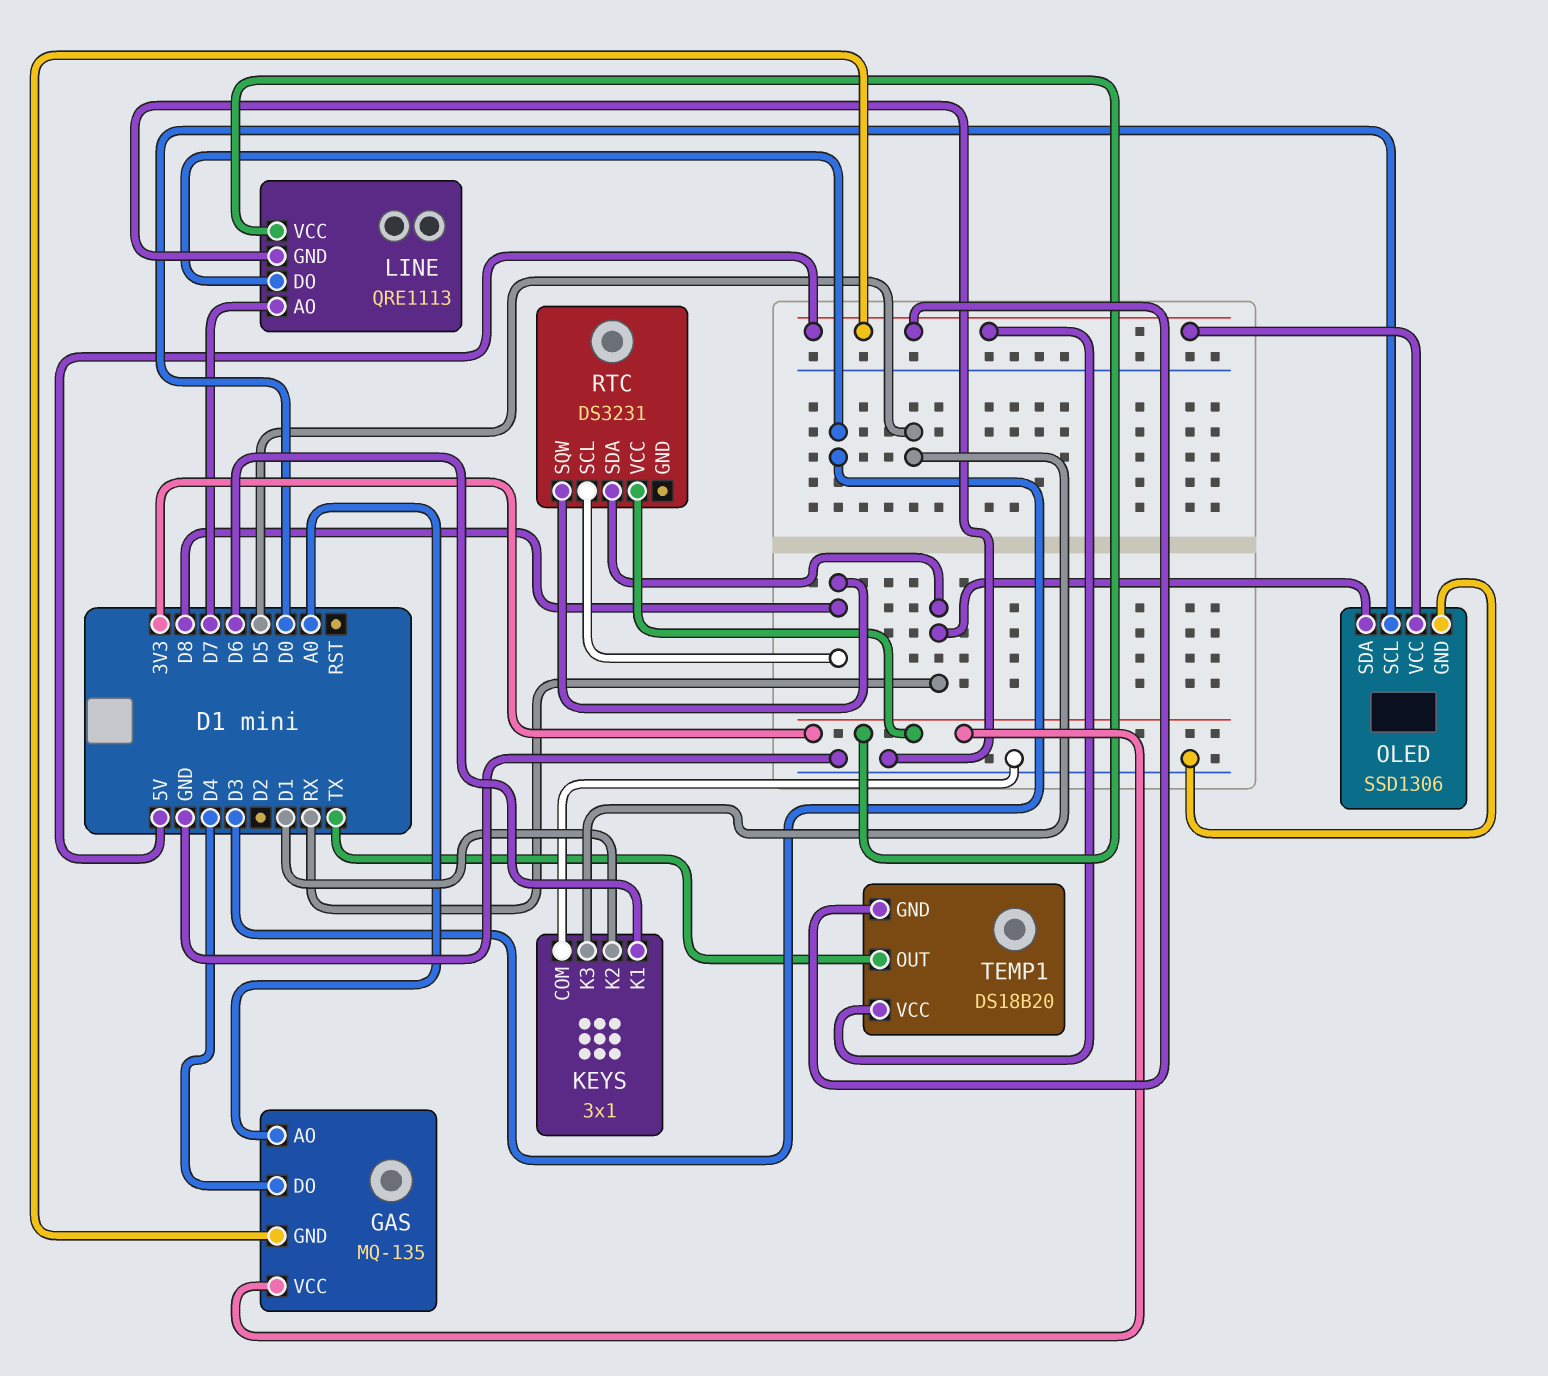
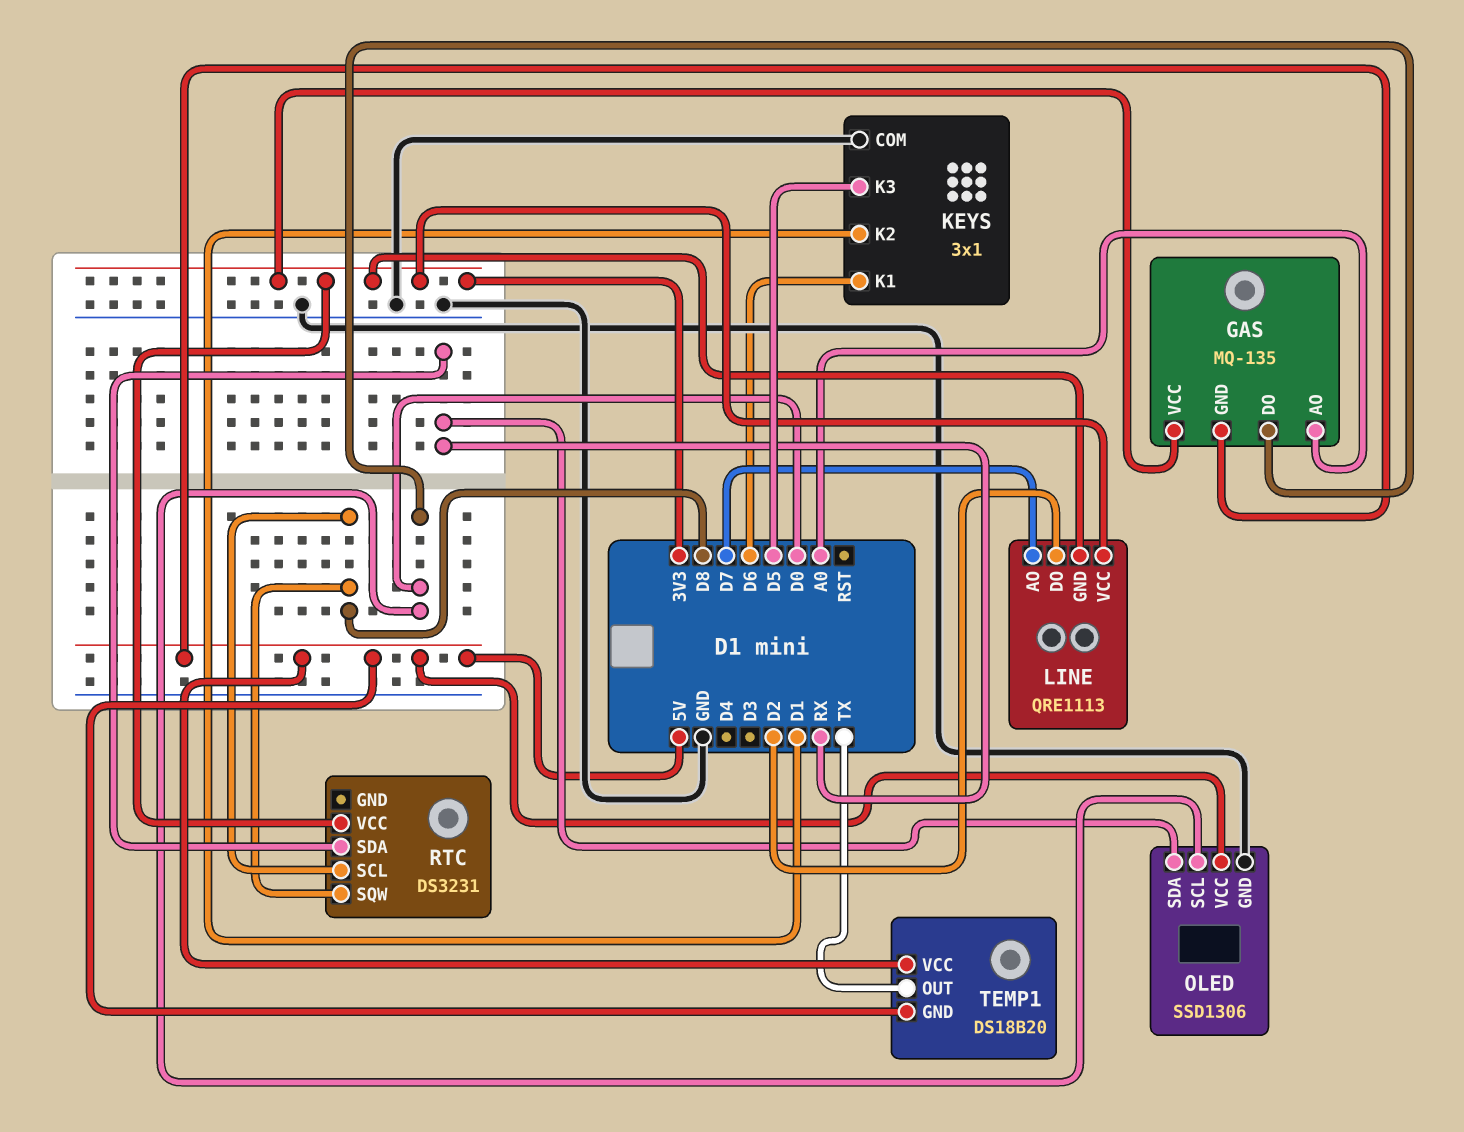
GAS pin DO: D4 -> D0
LINE pin DO: D3 -> D2
LINE pin GND: GND -> 3V3

